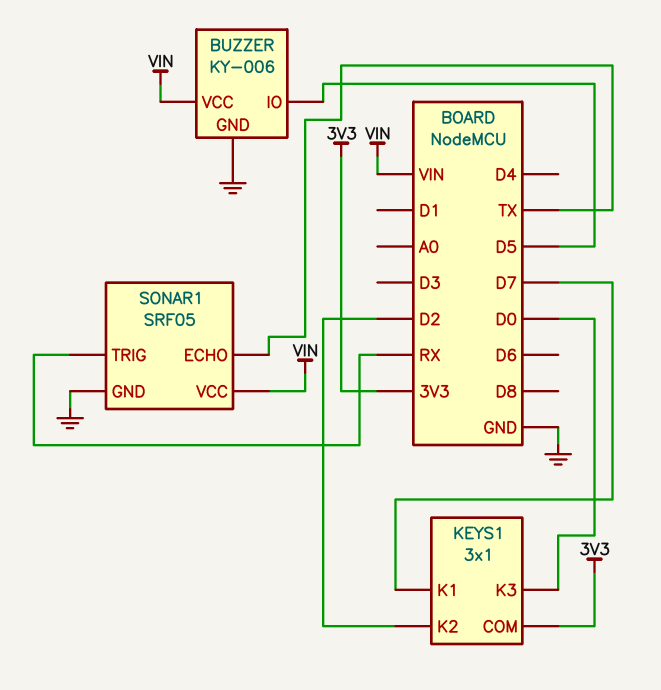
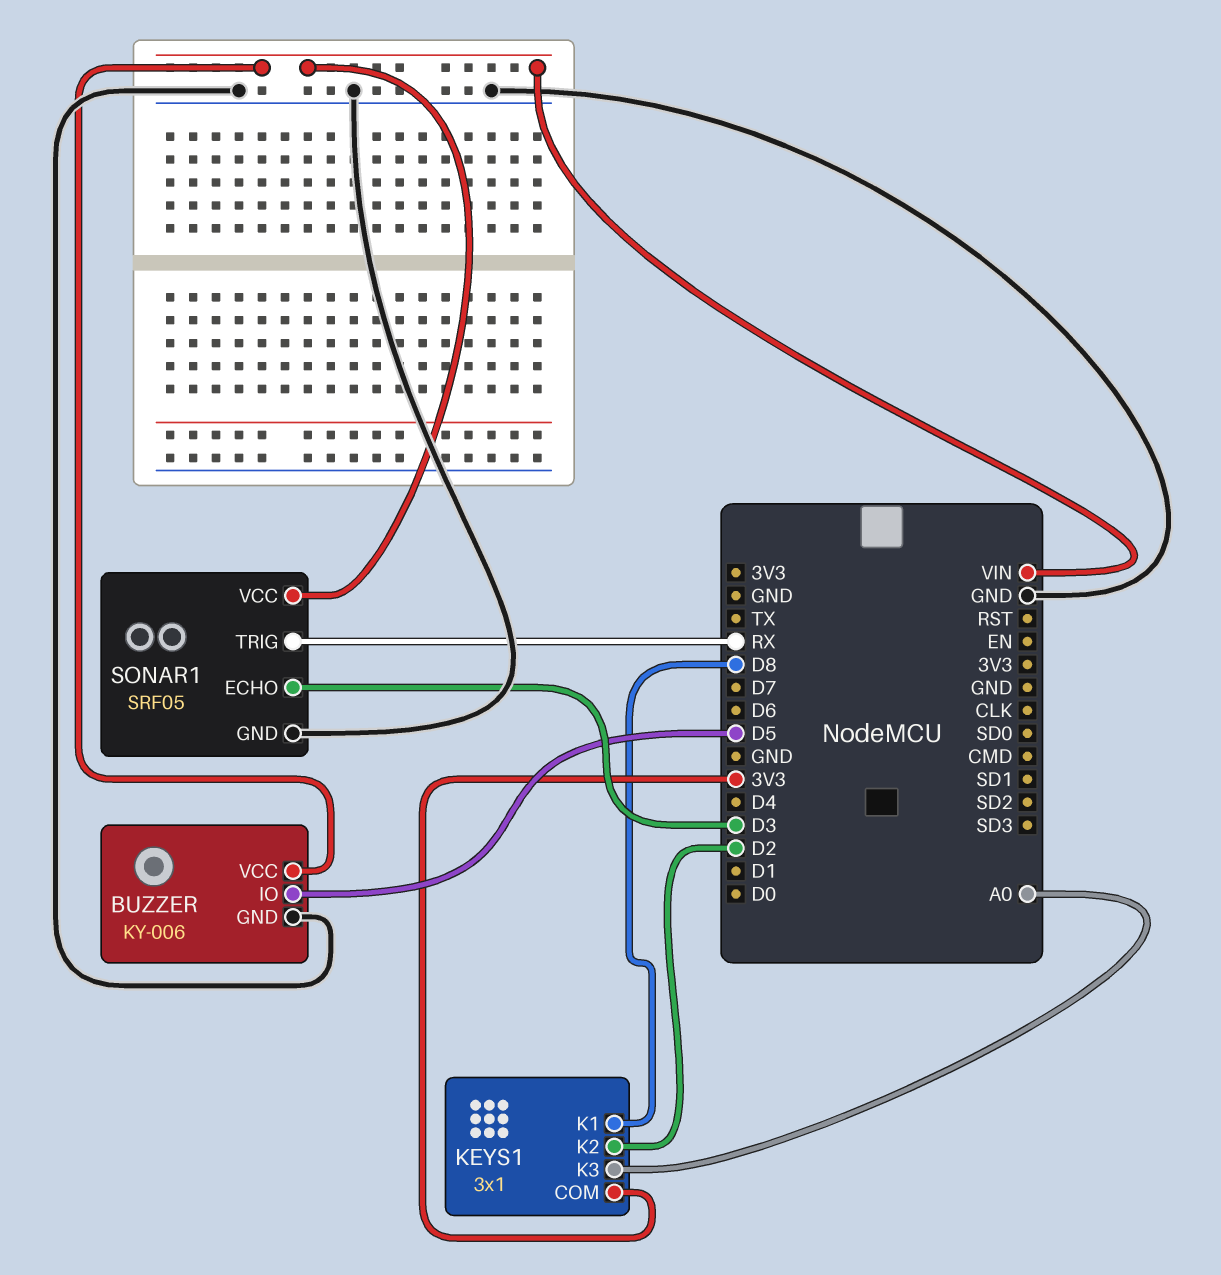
KEYS1 pin K1: D7 -> D8
KEYS1 pin K3: D0 -> A0
SONAR1 pin ECHO: TX -> D3

